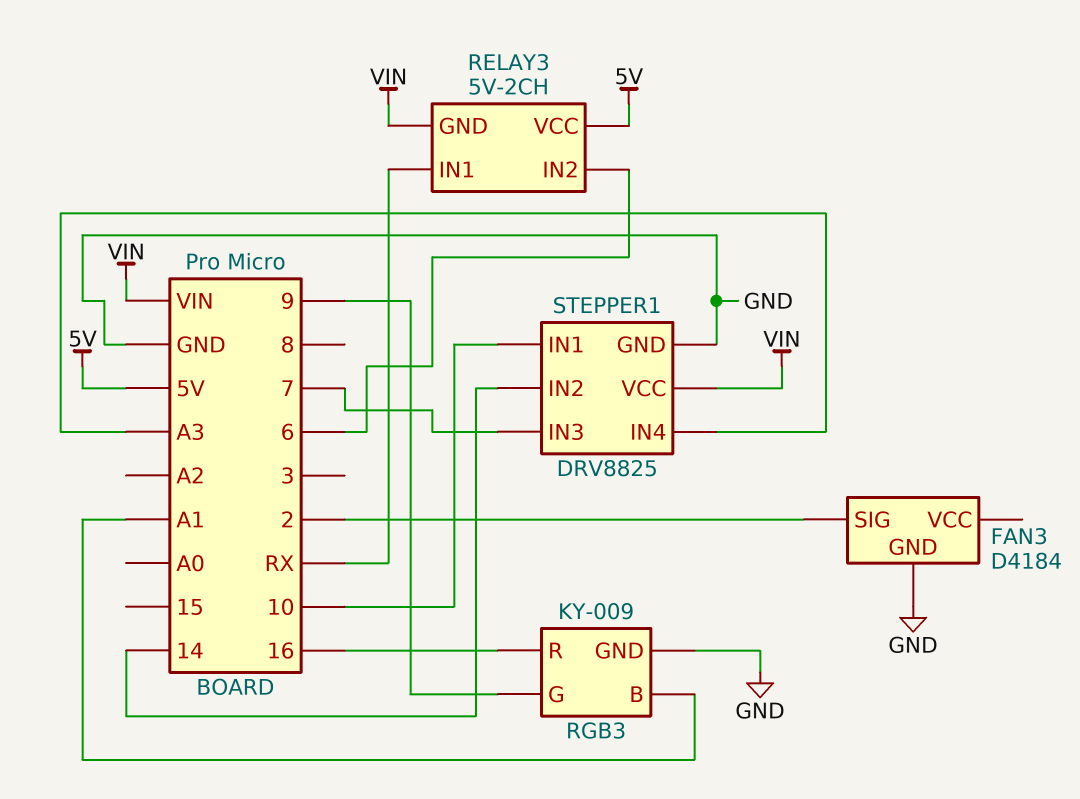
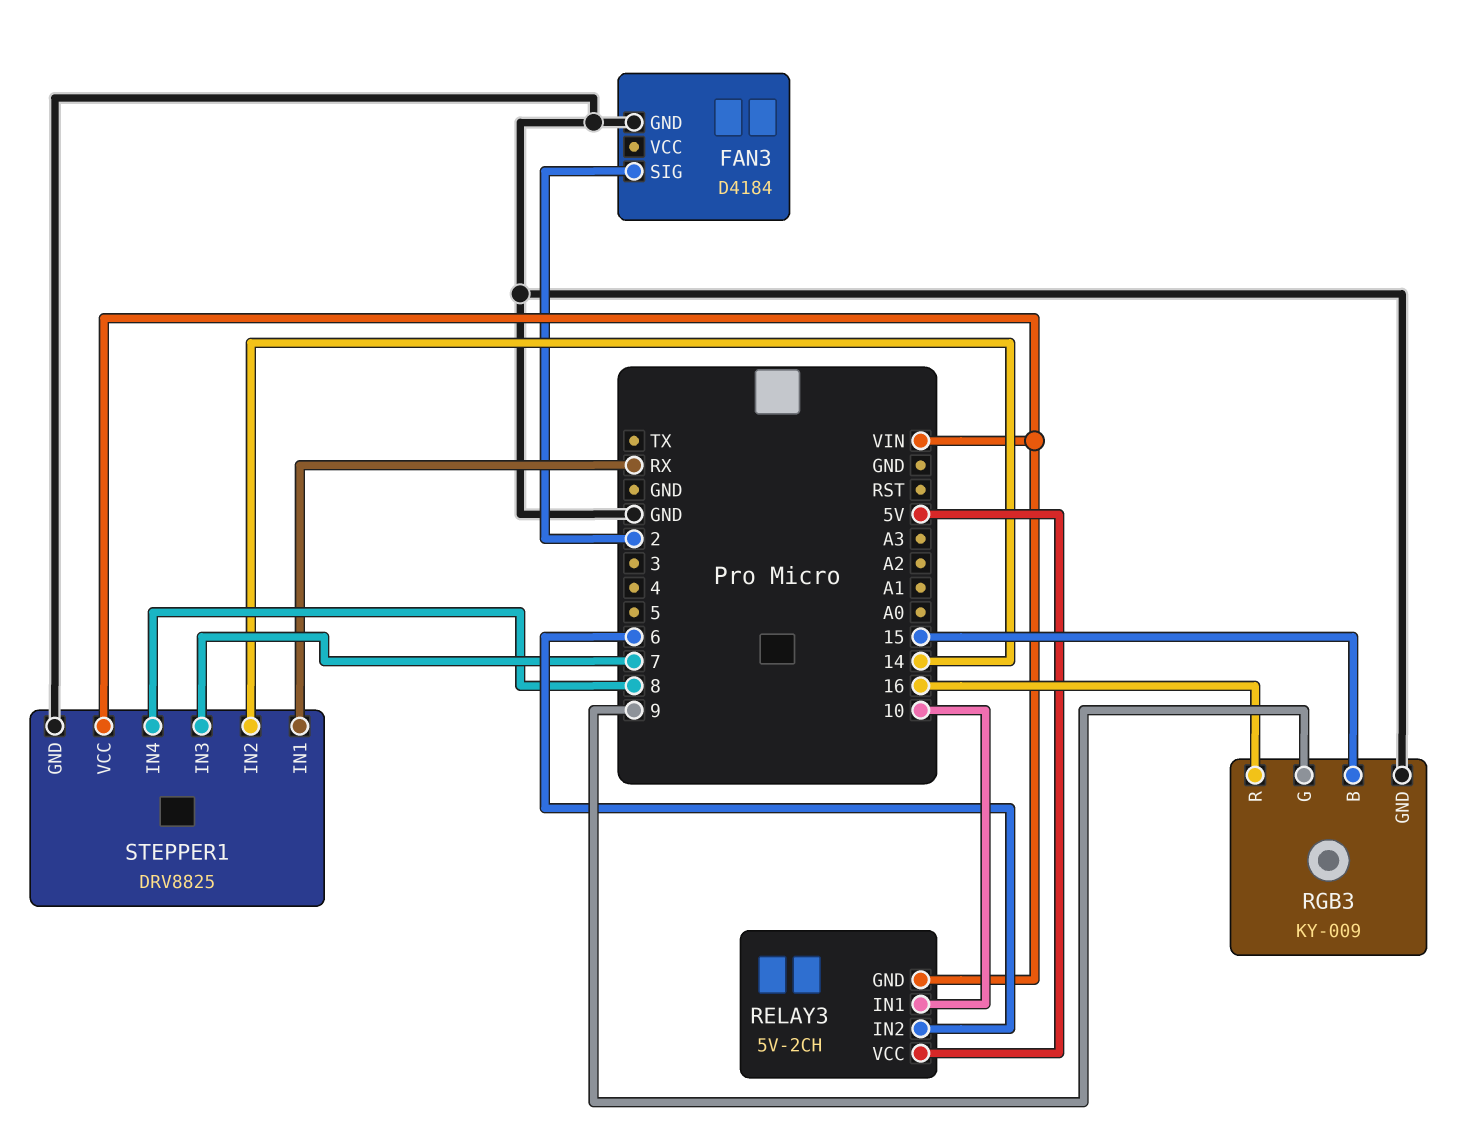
RELAY3 pin IN1: RX -> 10
RGB3 pin B: A1 -> 15
STEPPER1 pin IN1: 10 -> RX
STEPPER1 pin IN4: A3 -> 8

